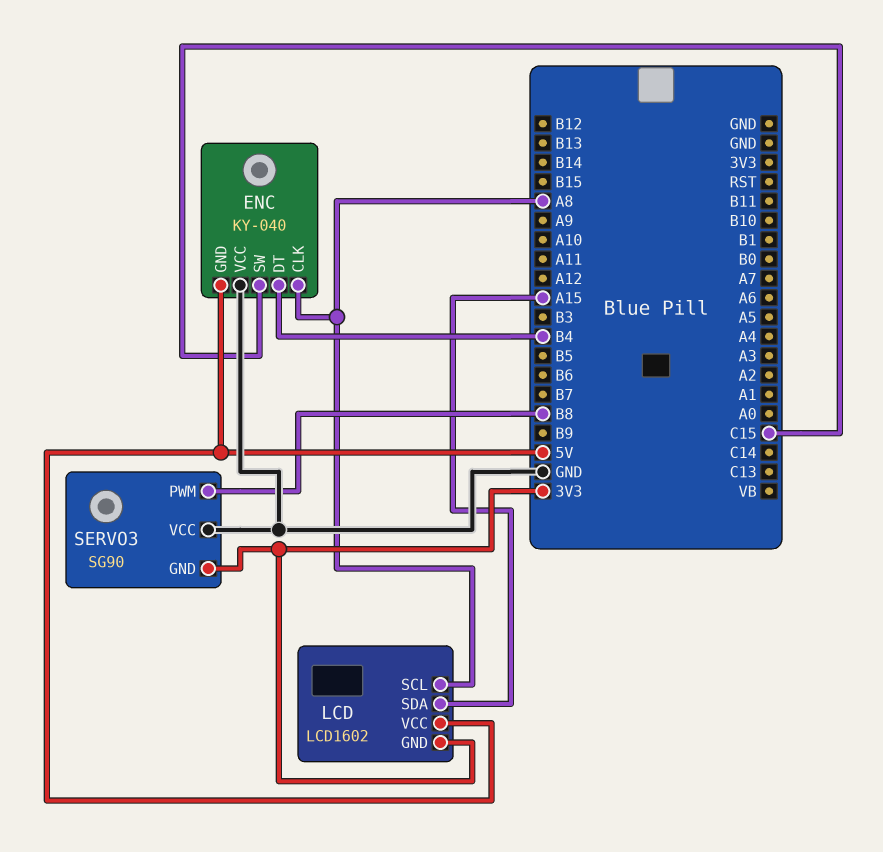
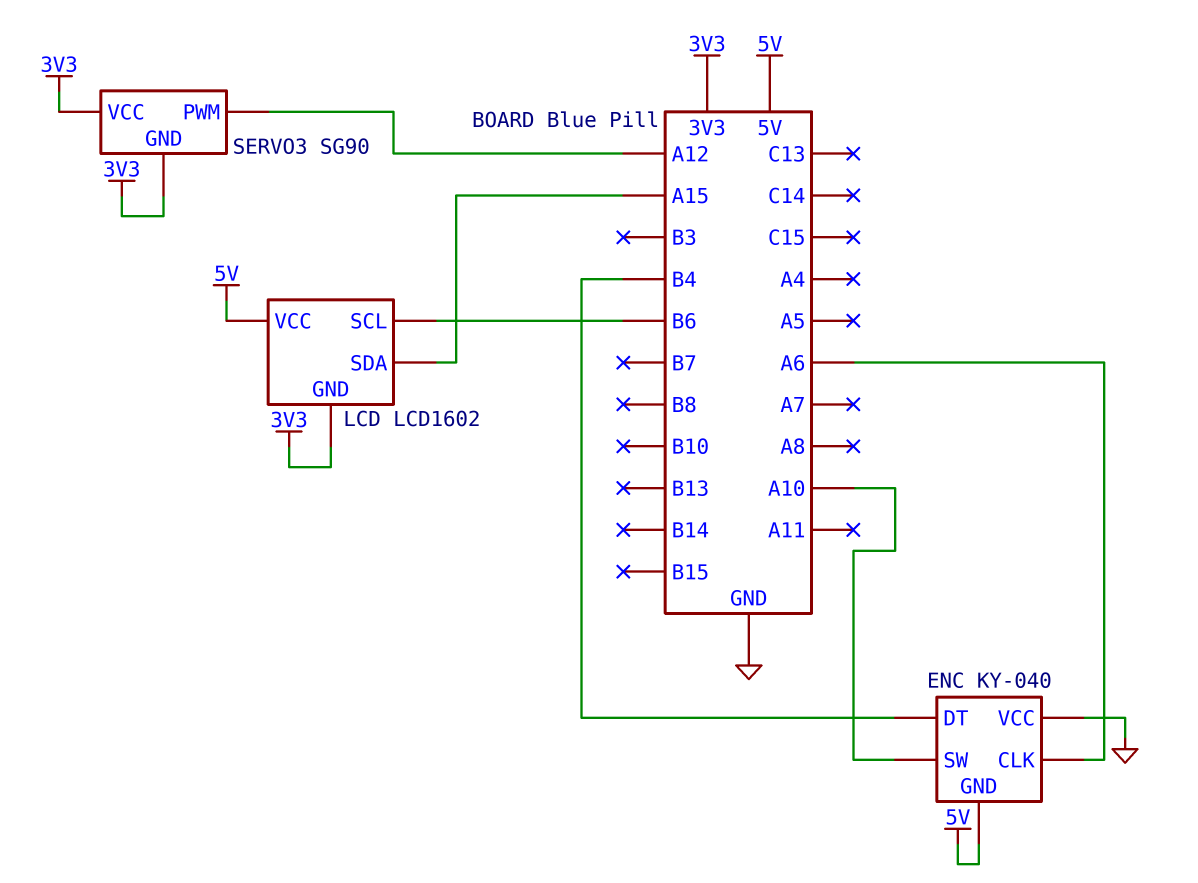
ENC pin CLK: A8 -> A6
ENC pin SW: C15 -> A10
LCD pin SCL: A8 -> B6
SERVO3 pin PWM: B8 -> A12
SERVO3 pin VCC: GND -> 3V3

